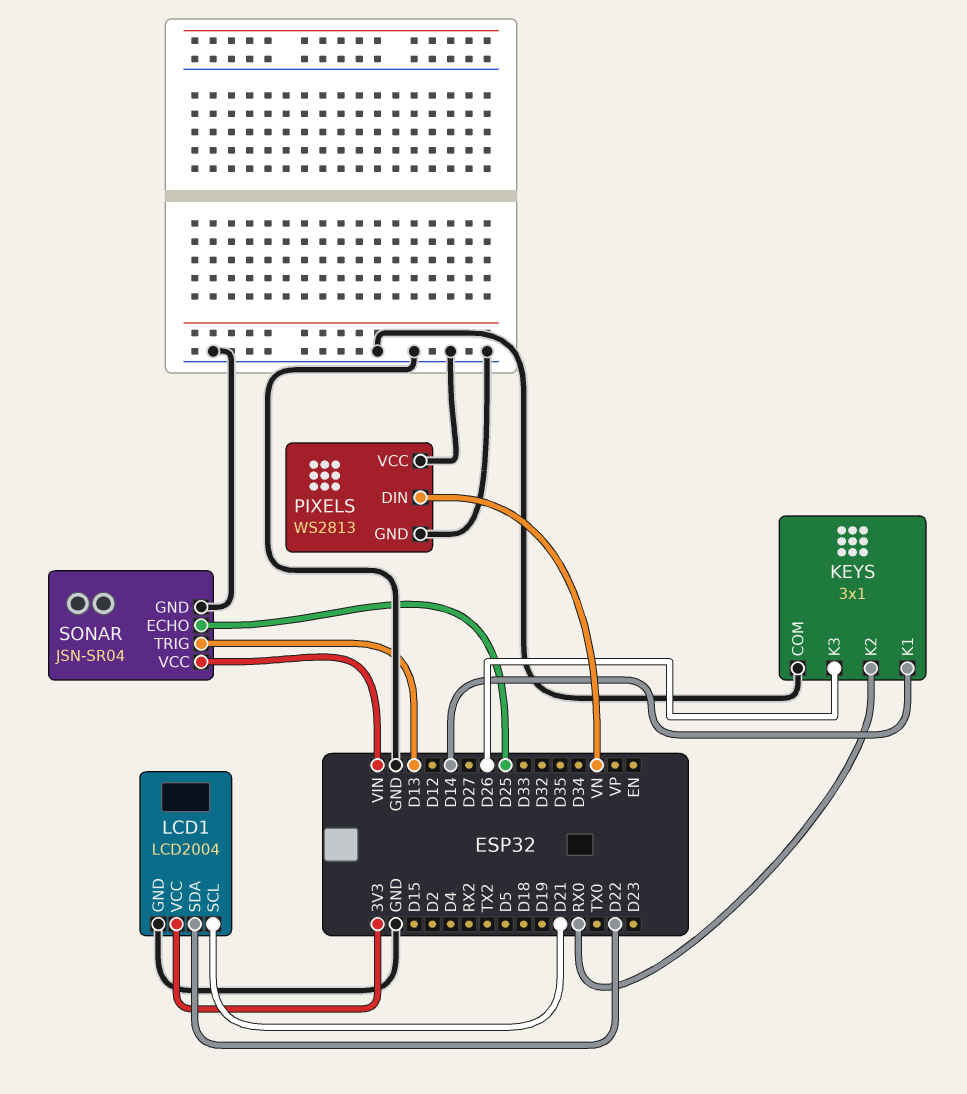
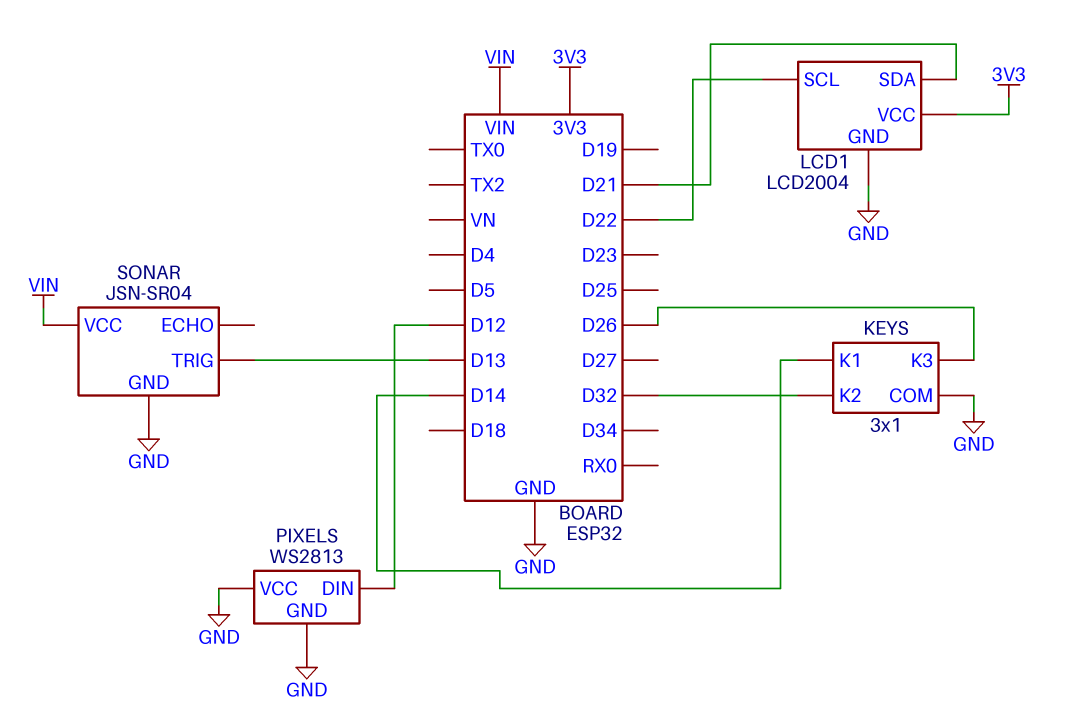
KEYS pin K2: RX0 -> D32
LCD1 pin SCL: D21 -> D22
LCD1 pin SDA: D22 -> D21
PIXELS pin DIN: VN -> D12
SONAR pin ECHO: D25 -> none

